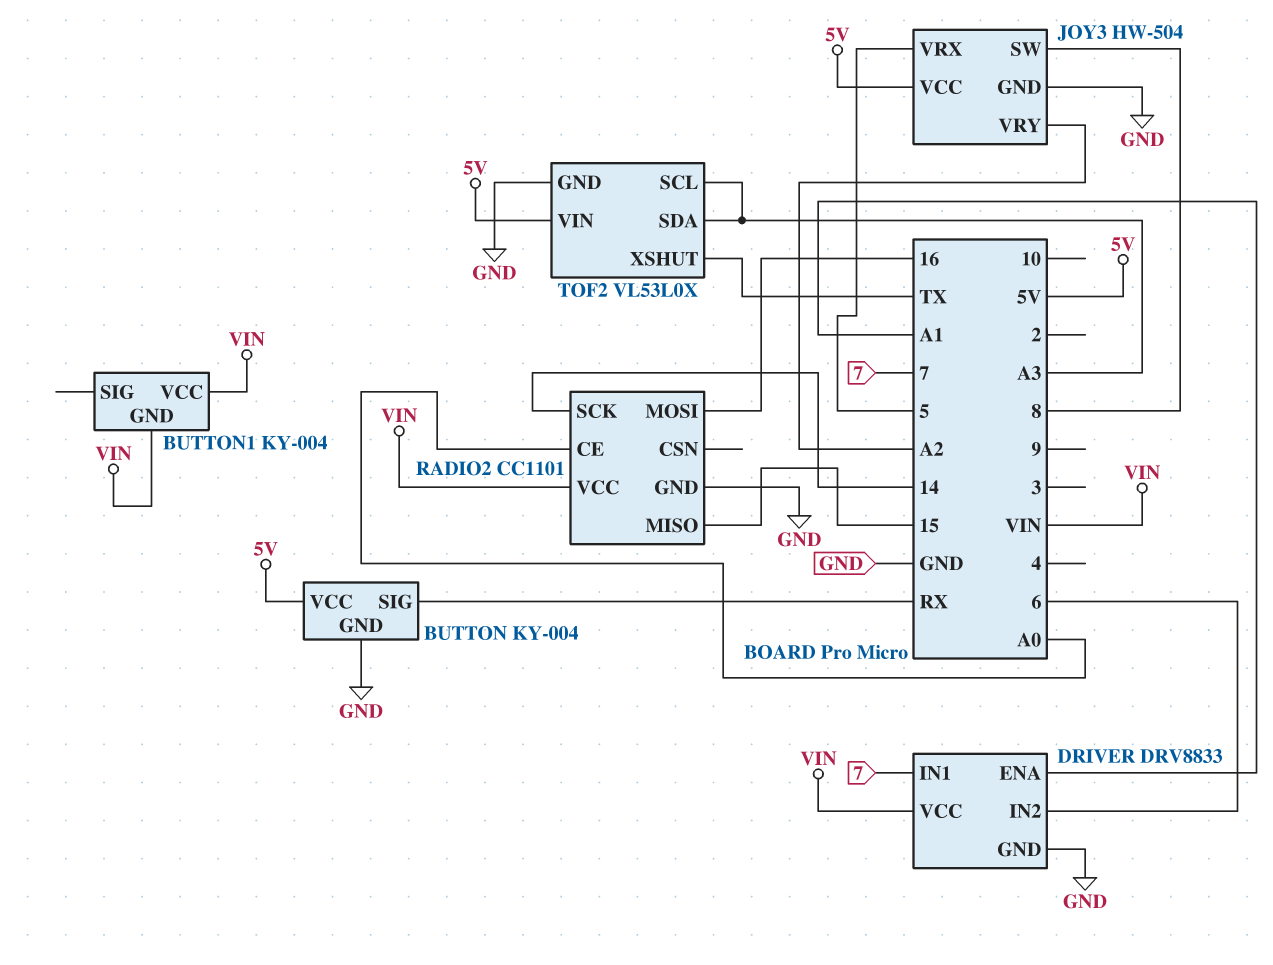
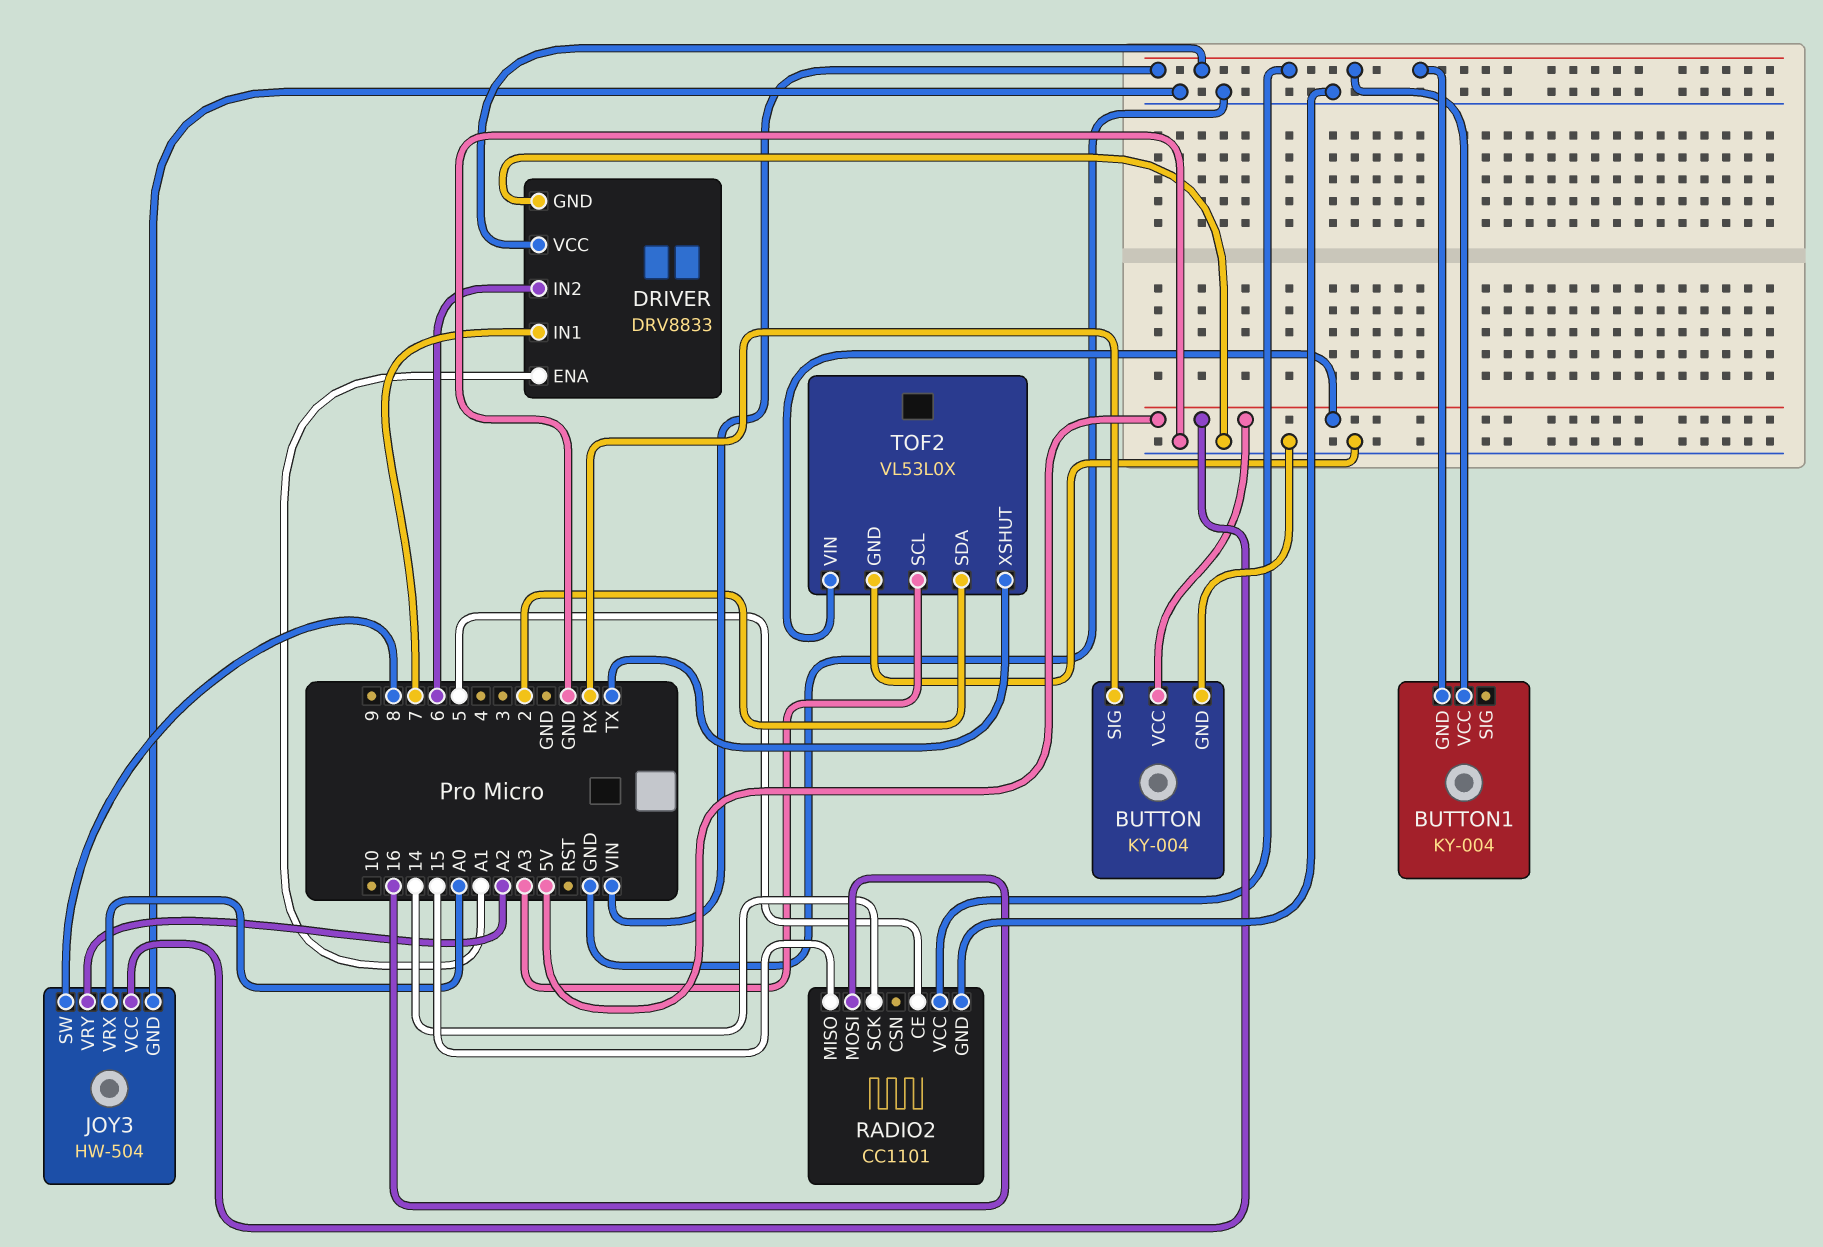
JOY3 pin VRX: 5 -> A0
RADIO2 pin CE: A0 -> 5
TOF2 pin SDA: A3 -> 2

